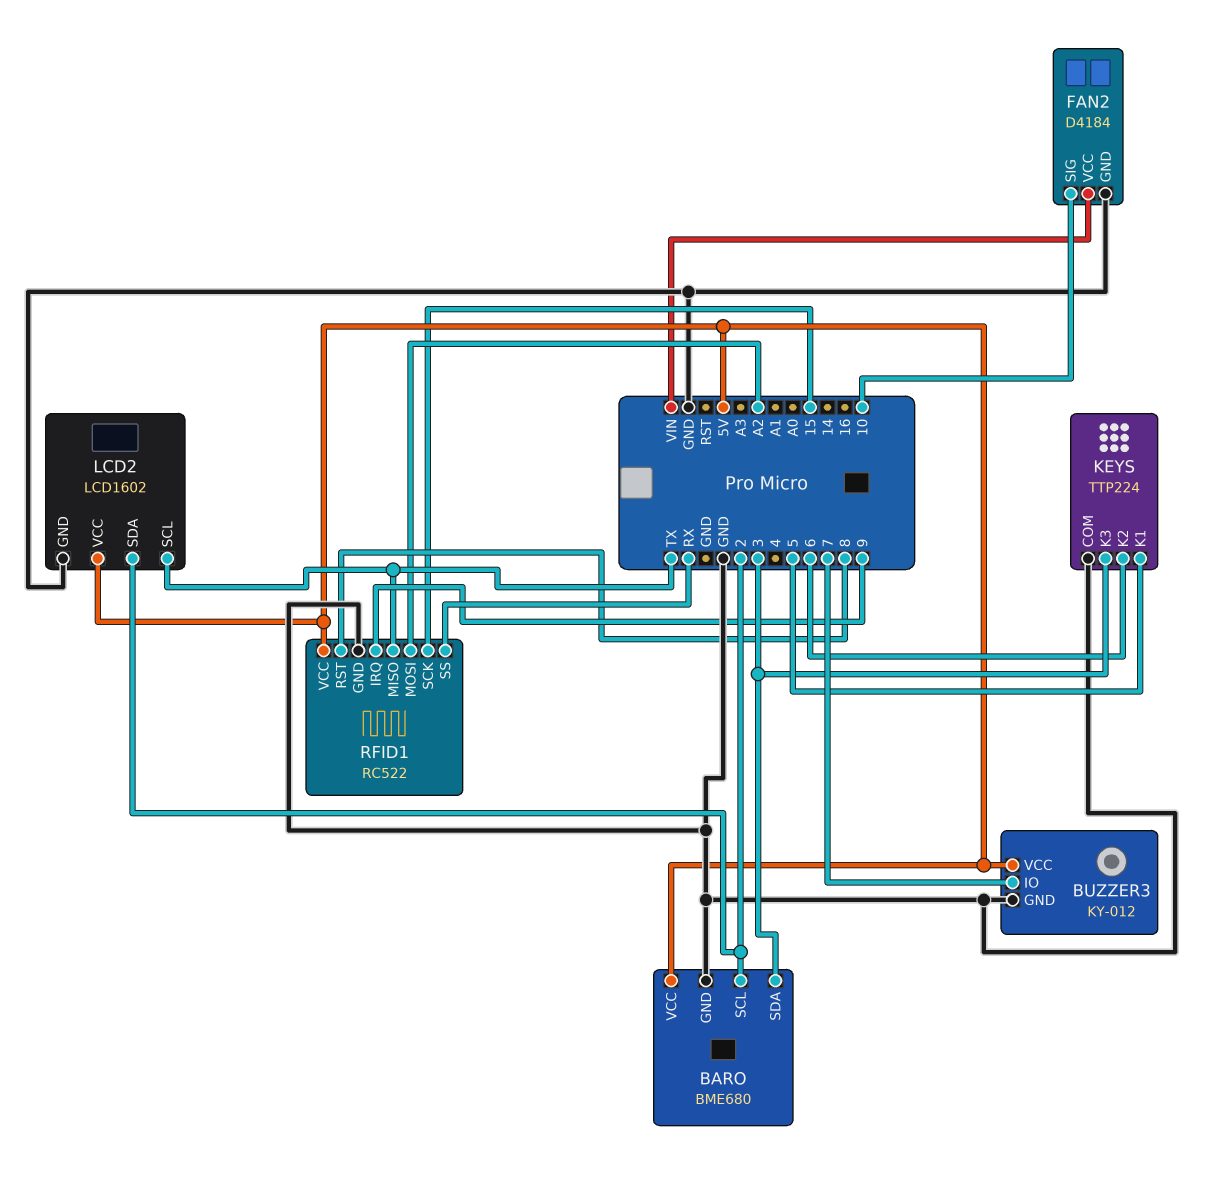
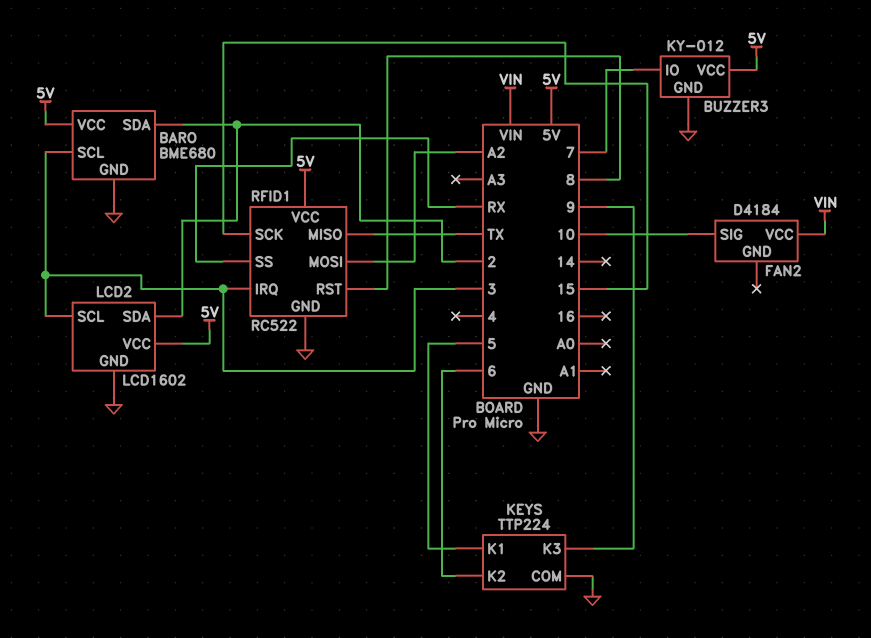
BARO pin SCL: 2 -> 3
BARO pin SDA: 3 -> 2
FAN2 pin GND: GND -> none
KEYS pin K3: 3 -> 9
LCD2 pin SCL: TX -> 3
RFID1 pin IRQ: 9 -> 3

